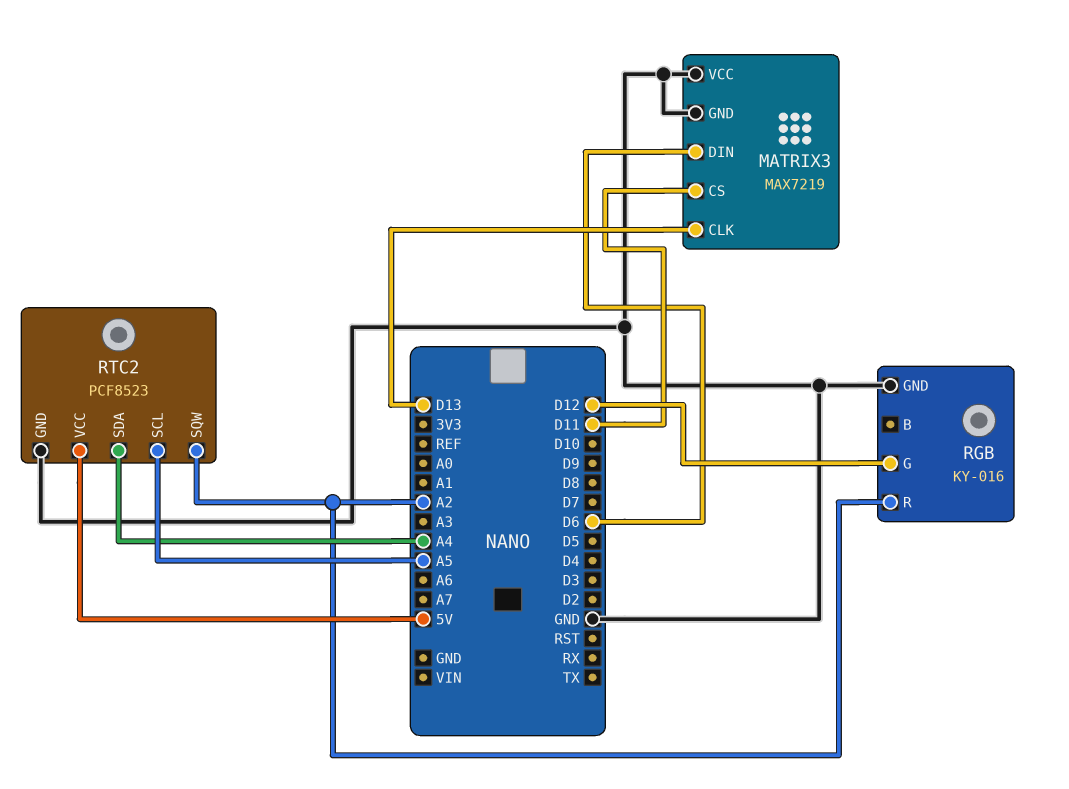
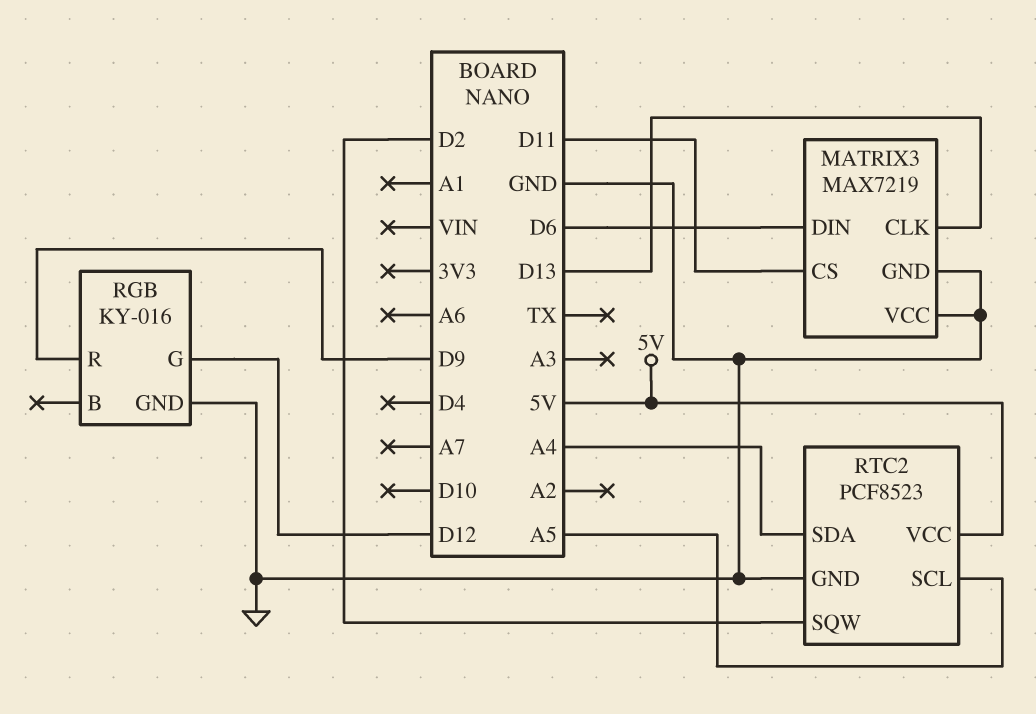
RGB pin R: A2 -> D9
RTC2 pin SQW: A2 -> D2

